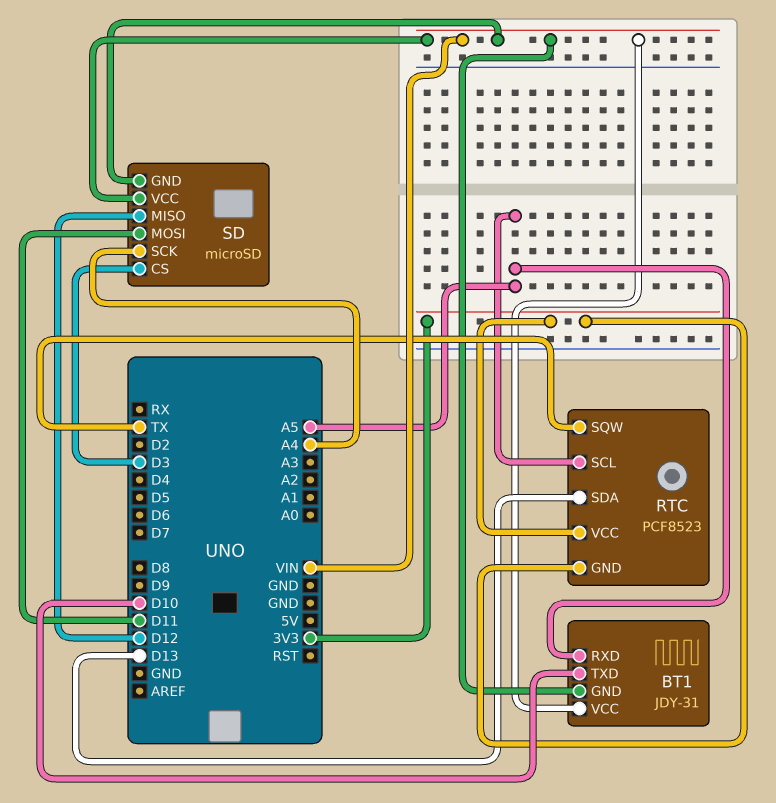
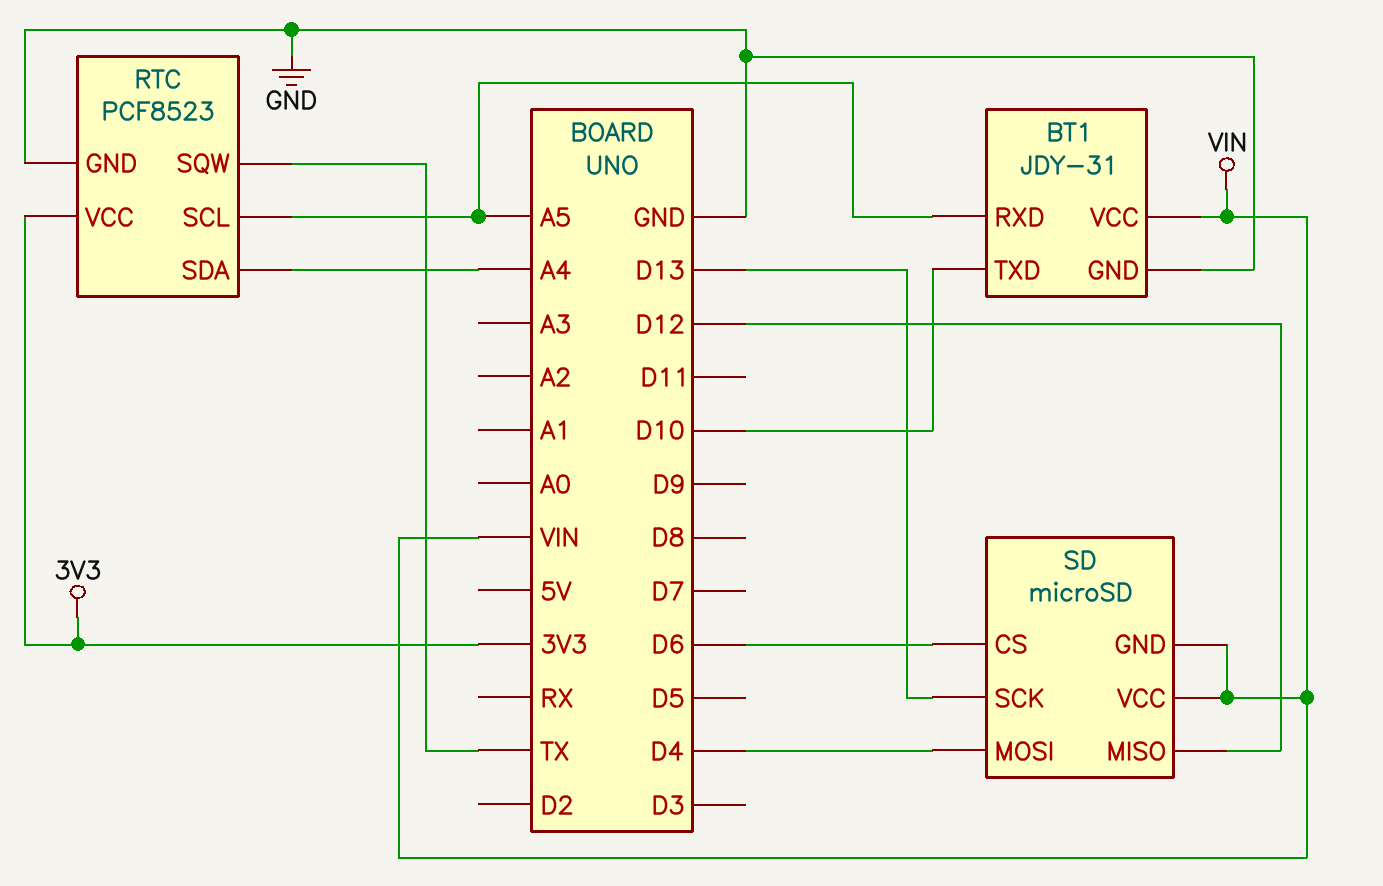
BT1 pin GND: VIN -> GND
RTC pin GND: 3V3 -> GND
RTC pin SDA: D13 -> A4
SD pin CS: D3 -> D6
SD pin MOSI: D11 -> D4
SD pin SCK: A4 -> D13

